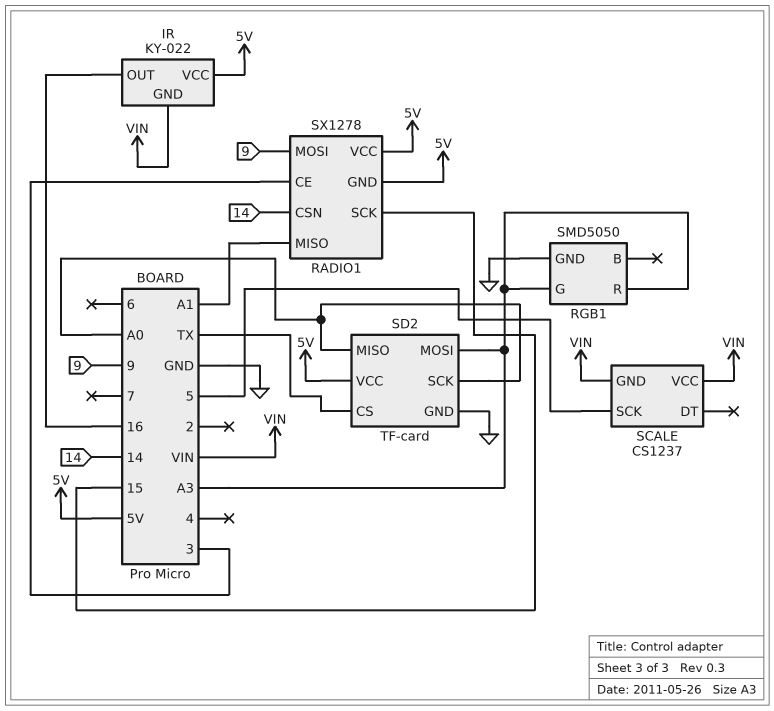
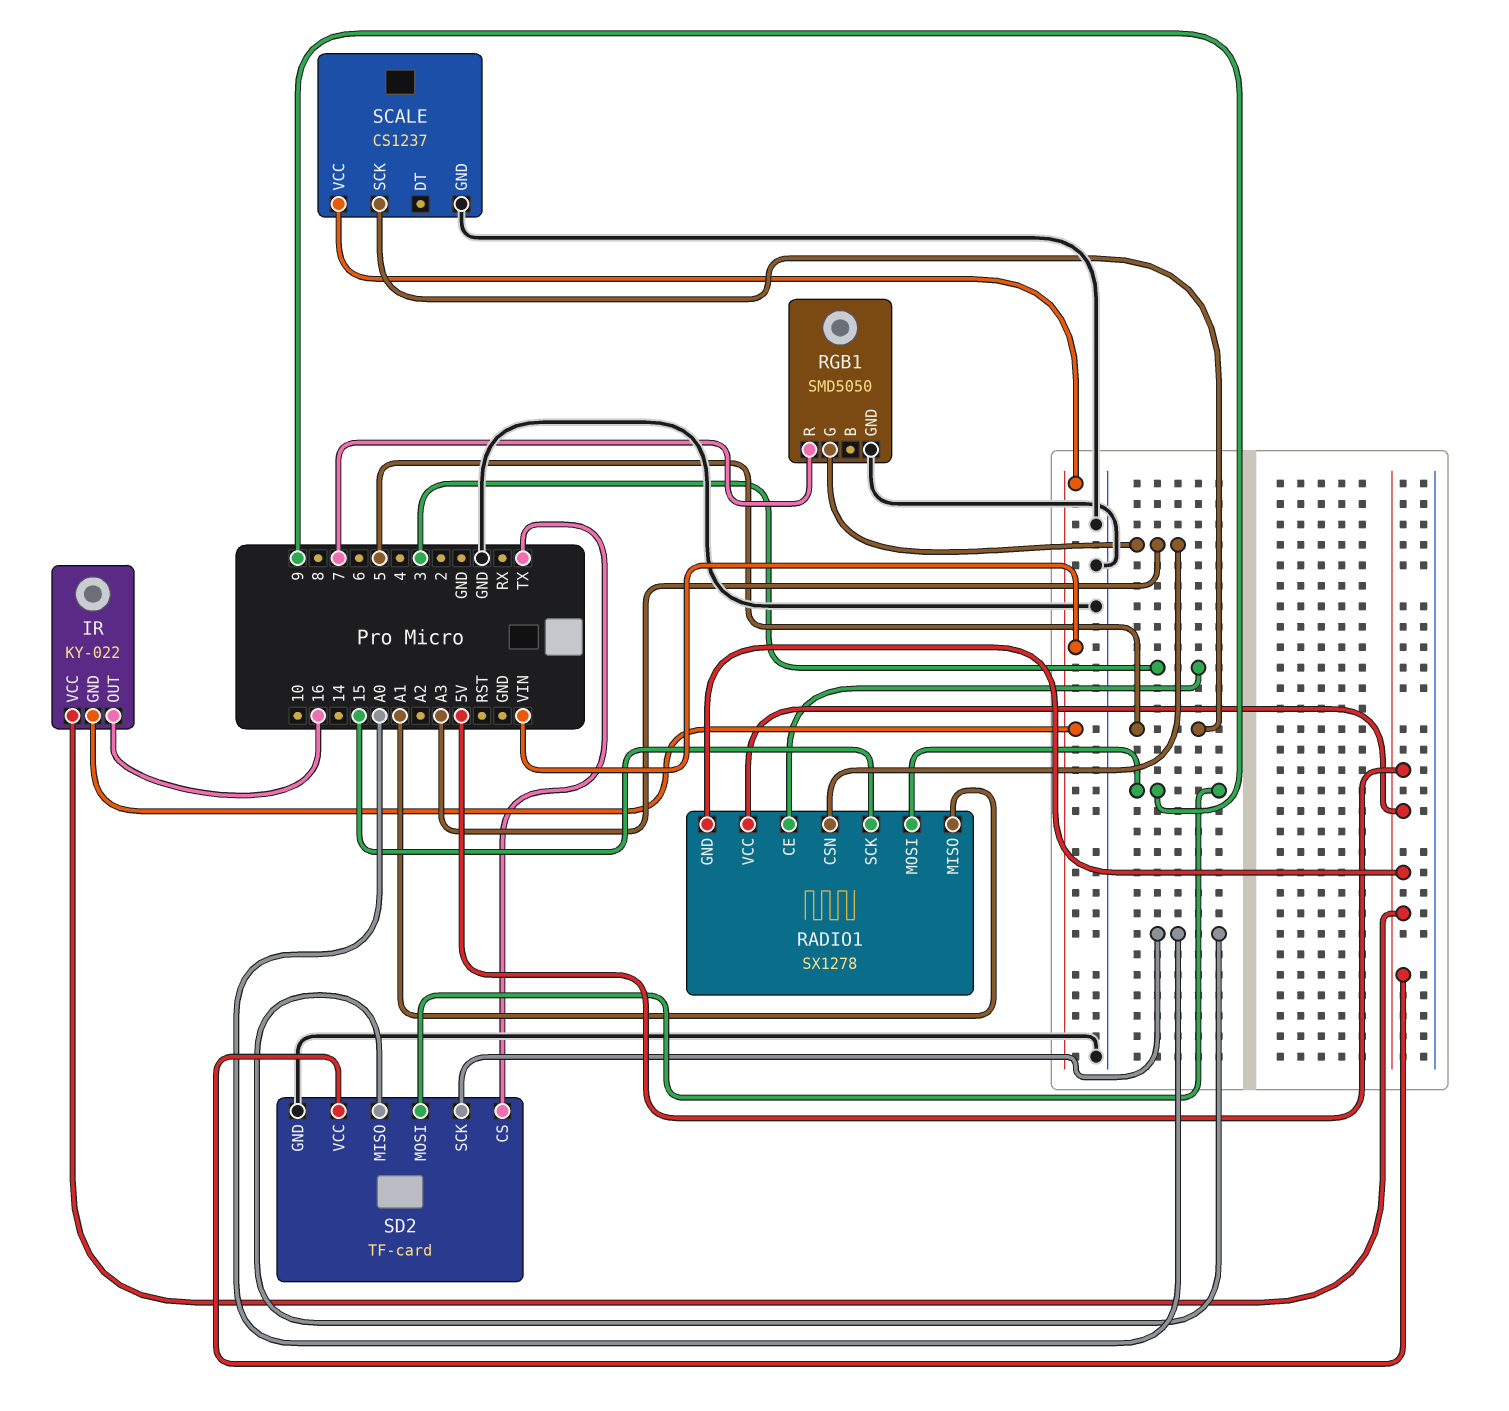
RADIO1 pin CSN: 14 -> A3
RGB1 pin R: A3 -> 7
SCALE pin GND: VIN -> GND
SD2 pin MOSI: A3 -> 9

